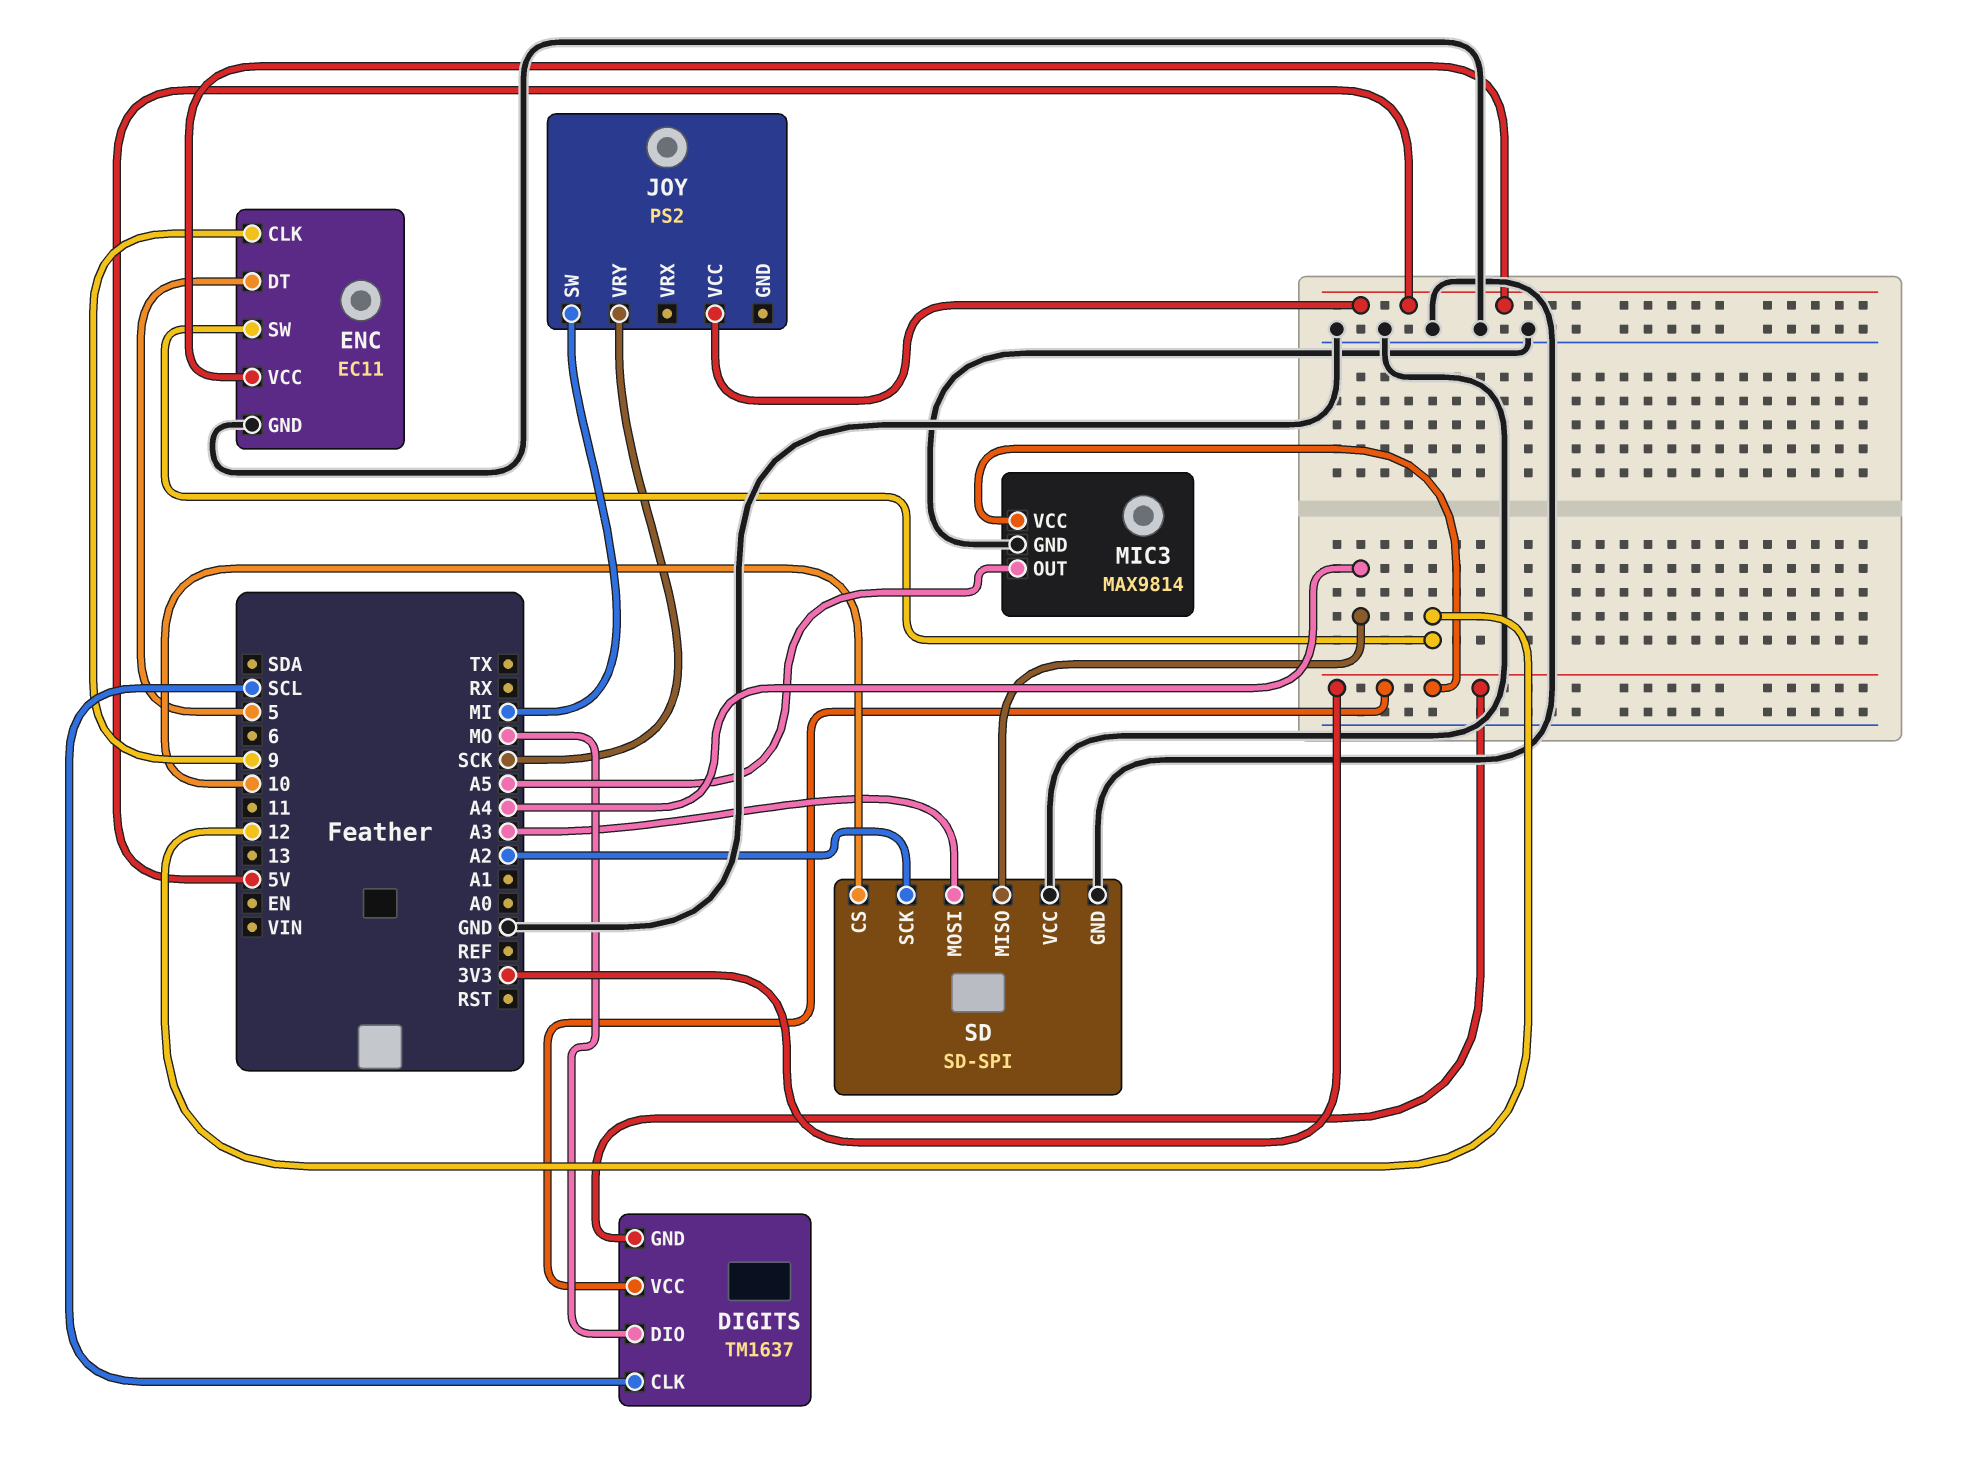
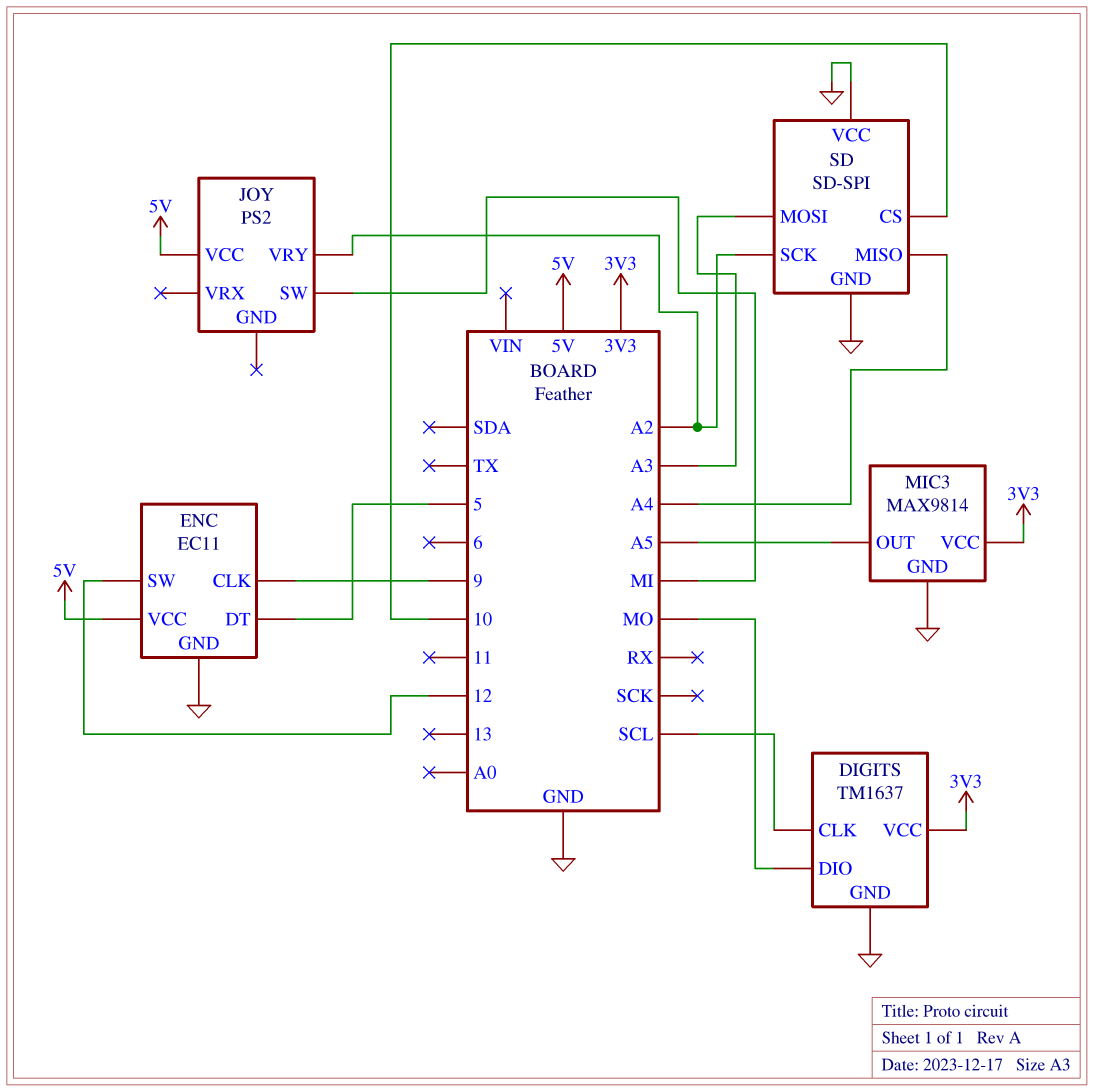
DIGITS pin GND: 3V3 -> GND
JOY pin VRY: SCK -> A2

